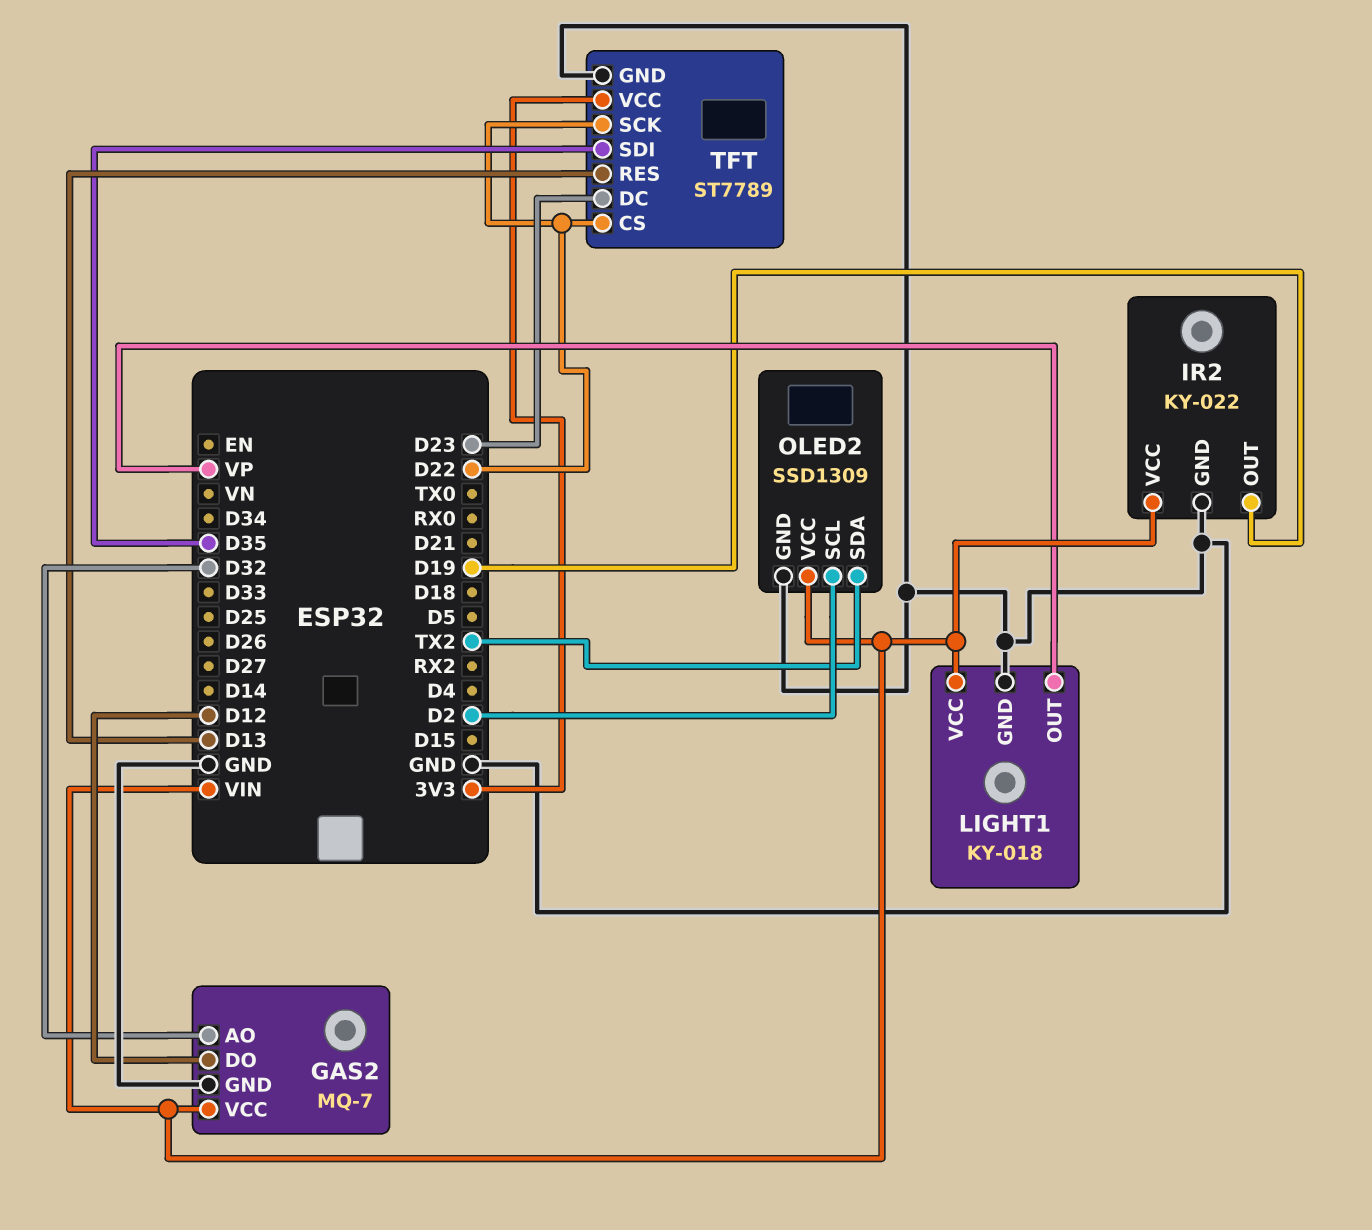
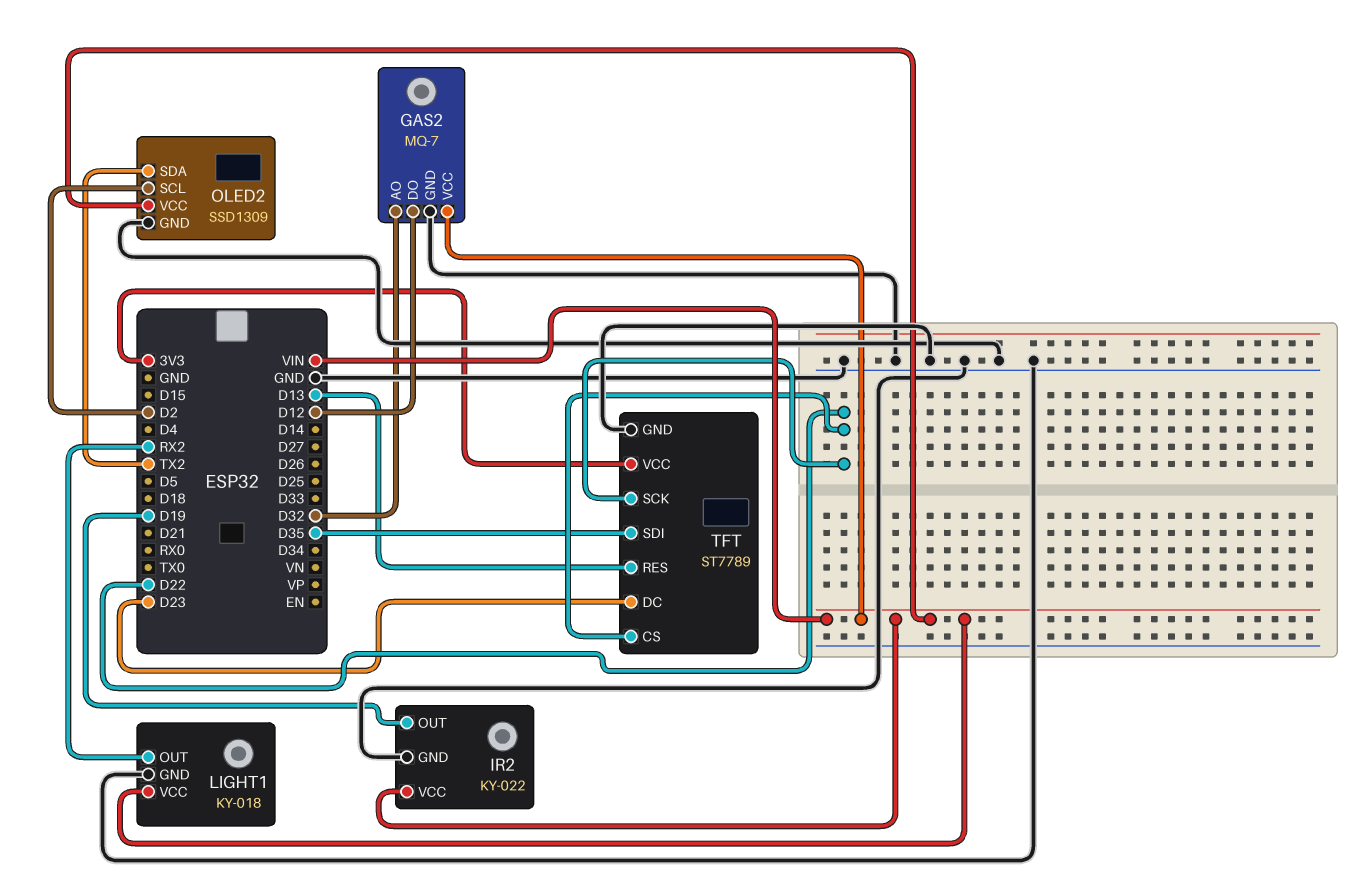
LIGHT1 pin OUT: VP -> RX2

